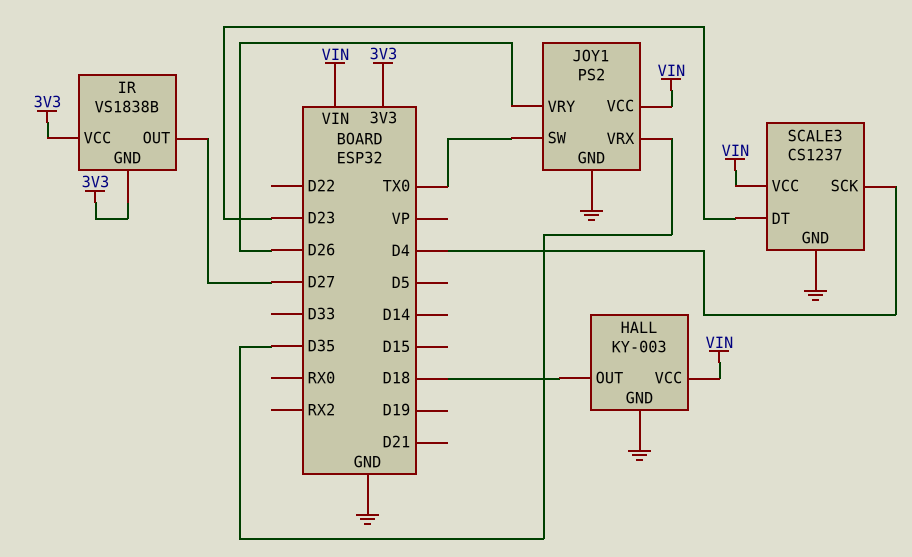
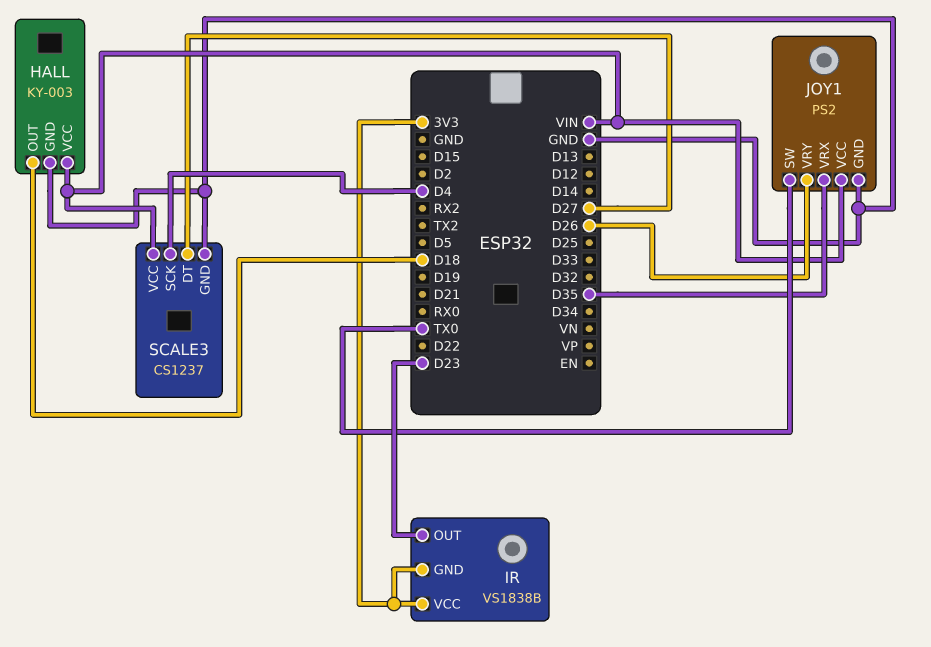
IR pin OUT: D27 -> D23
SCALE3 pin DT: D23 -> D27

